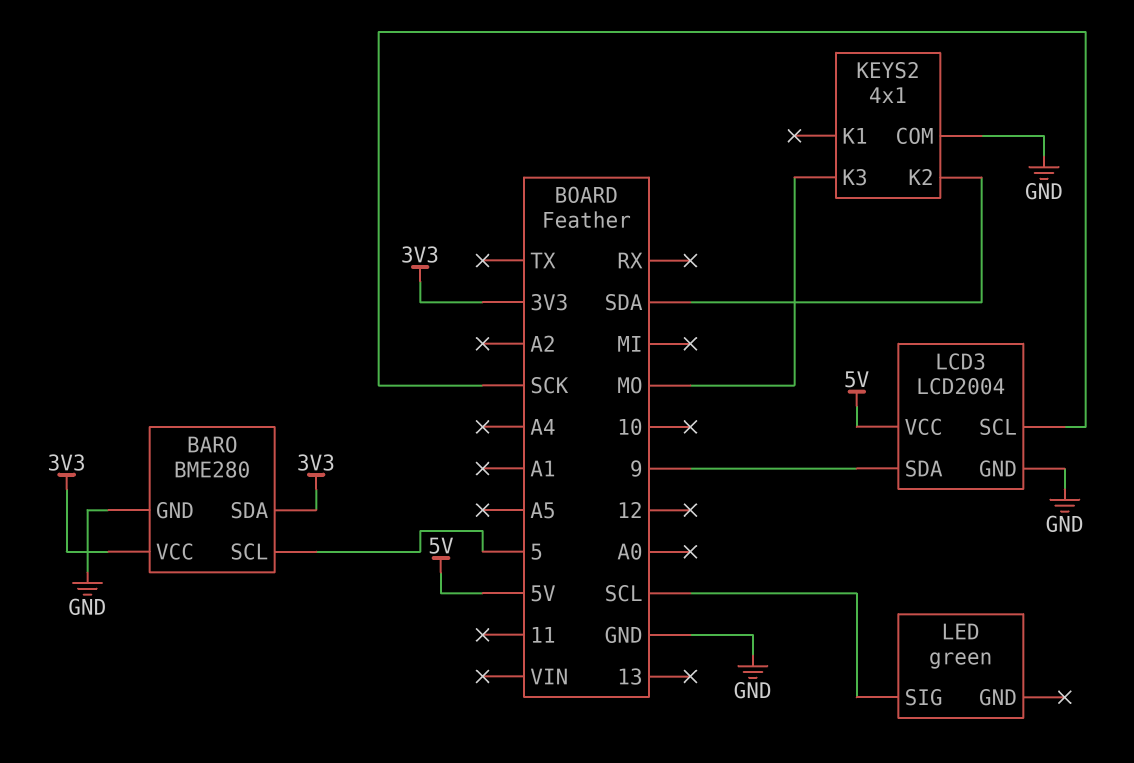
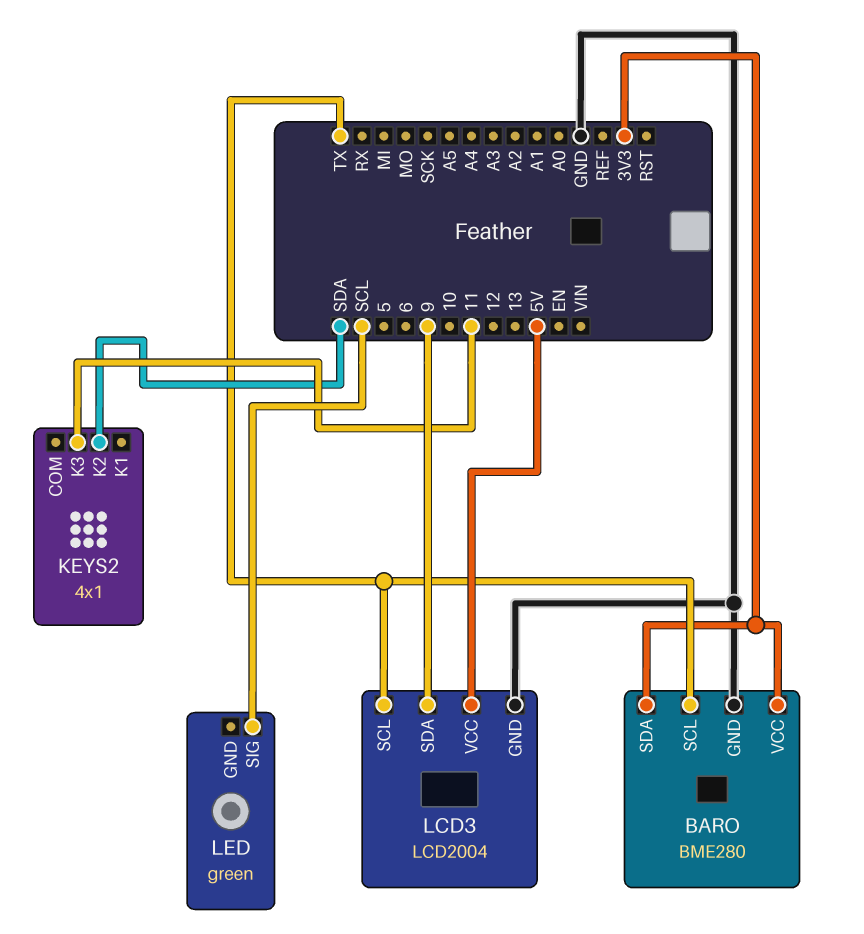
BARO pin SCL: 5 -> TX
KEYS2 pin COM: GND -> none
KEYS2 pin K3: MO -> 11
LCD3 pin SCL: SCK -> TX

